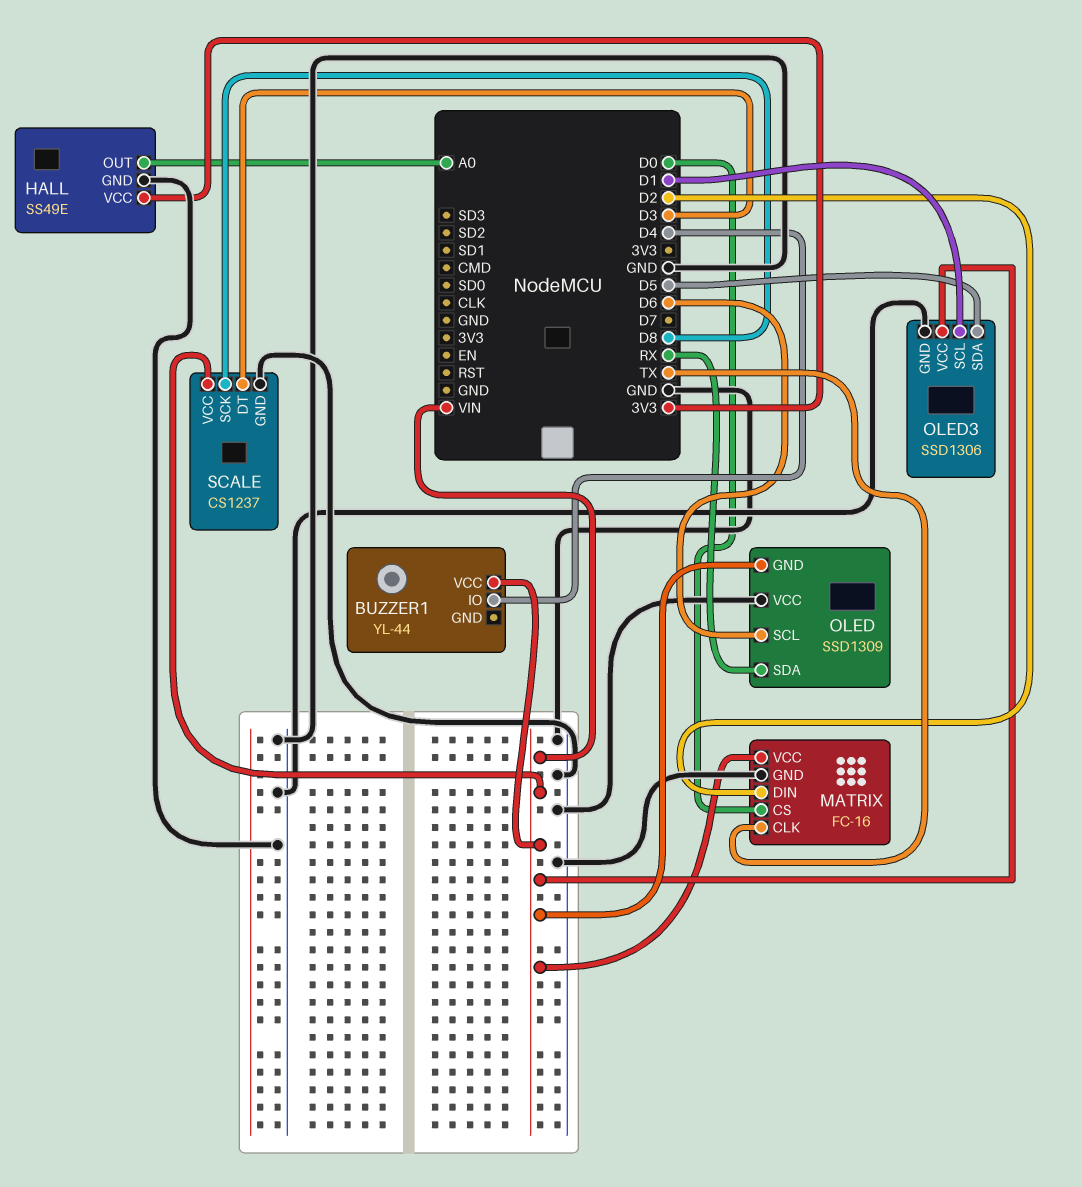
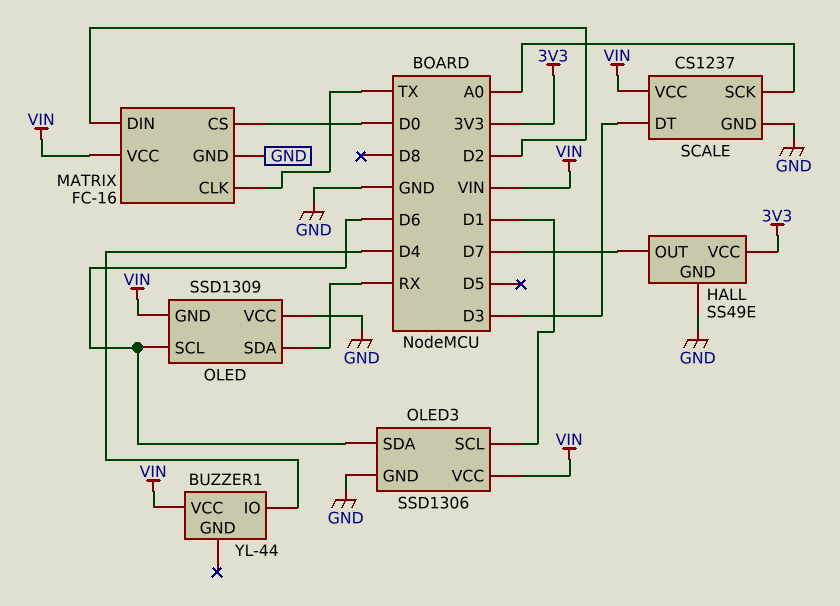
HALL pin OUT: A0 -> D7
OLED3 pin SDA: D5 -> D6
SCALE pin SCK: D8 -> A0

